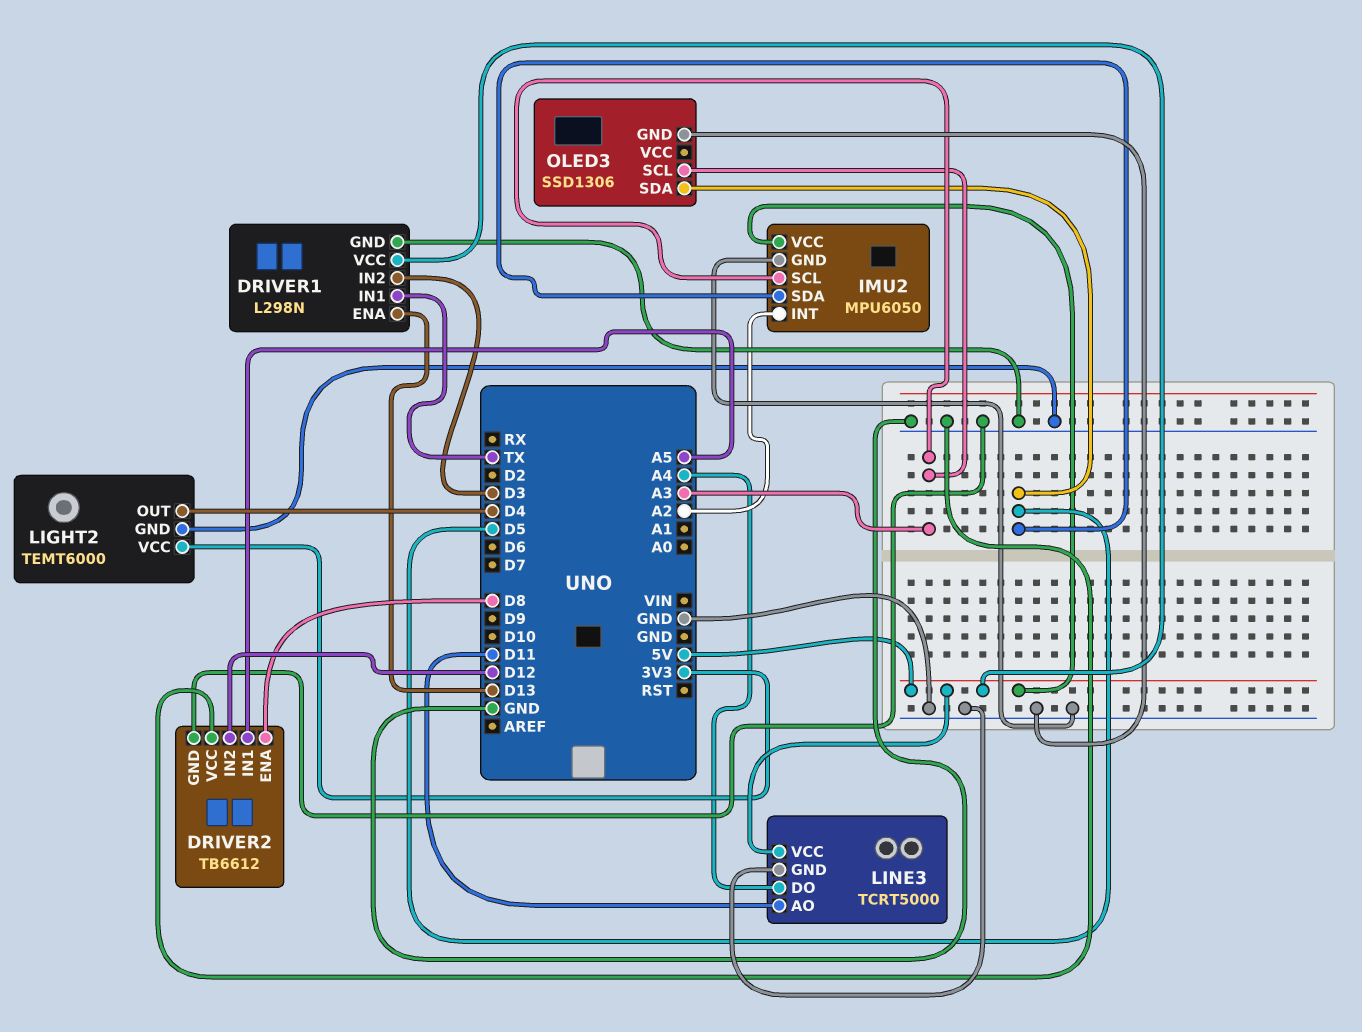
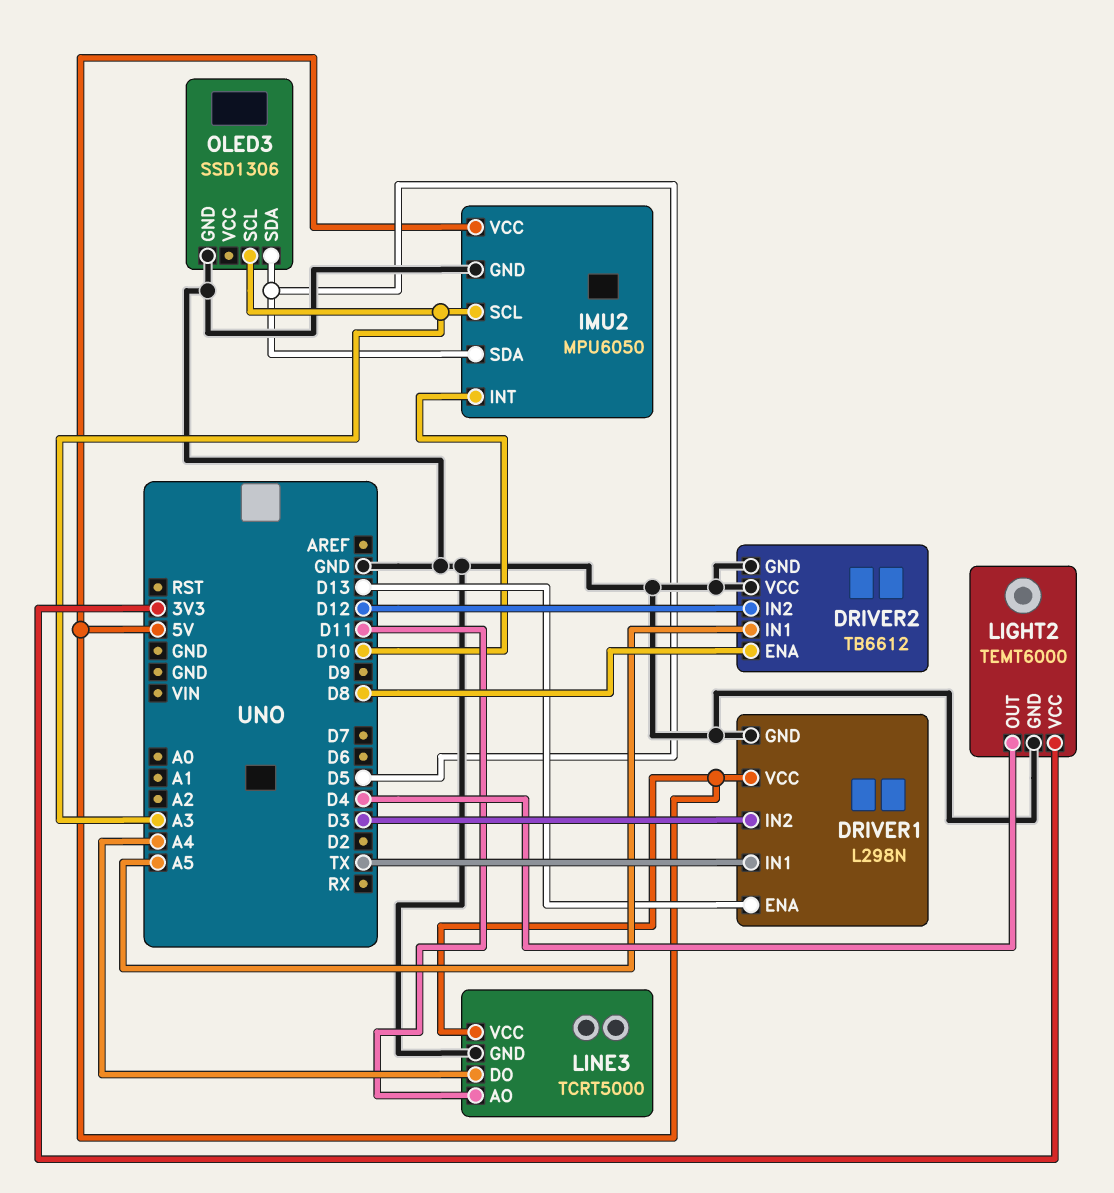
IMU2 pin INT: A2 -> D10

